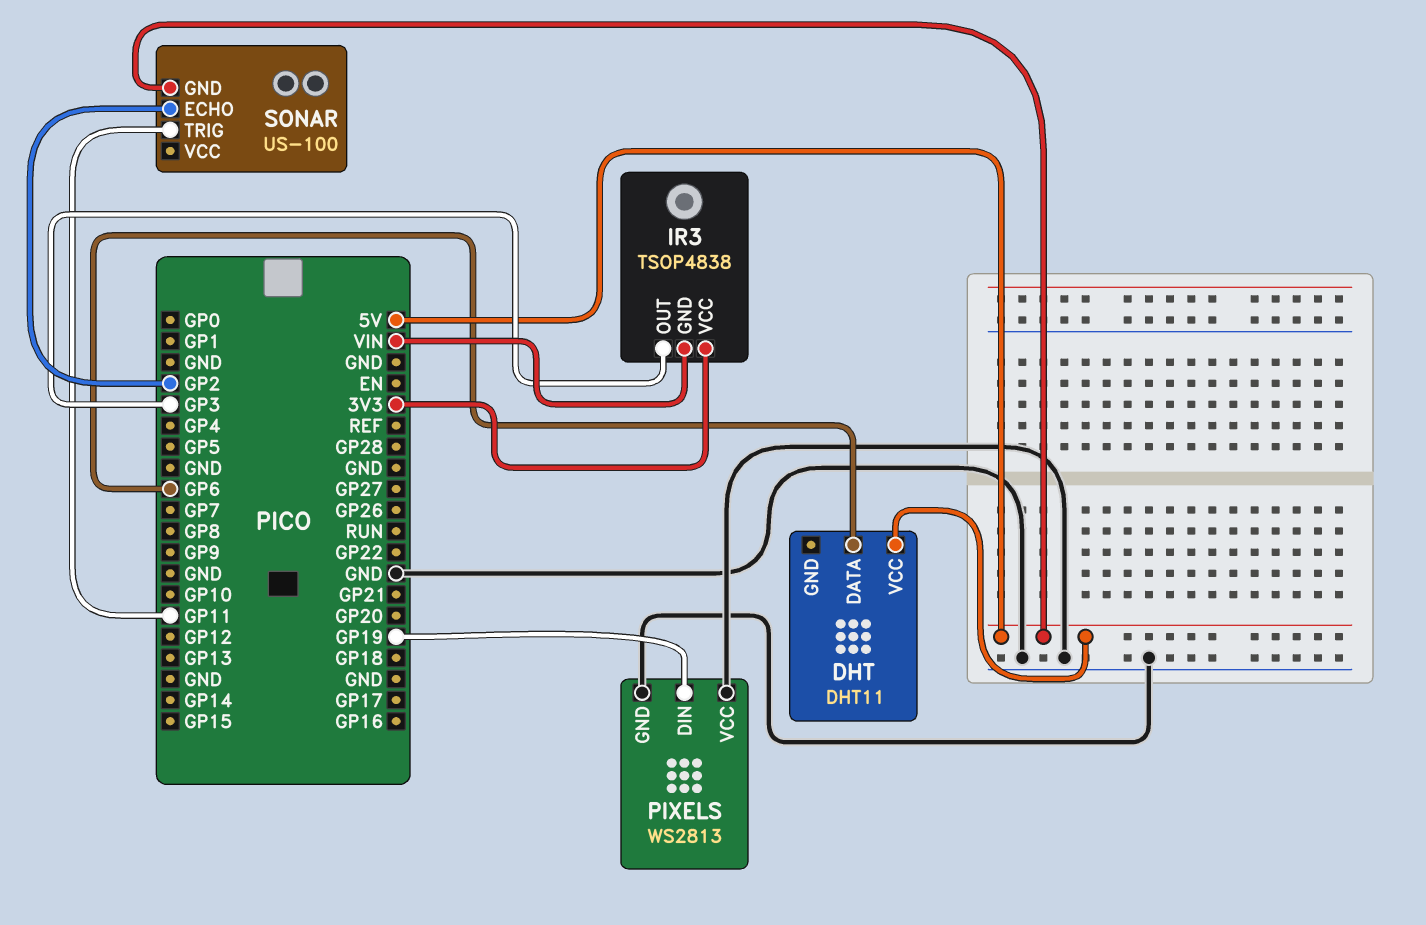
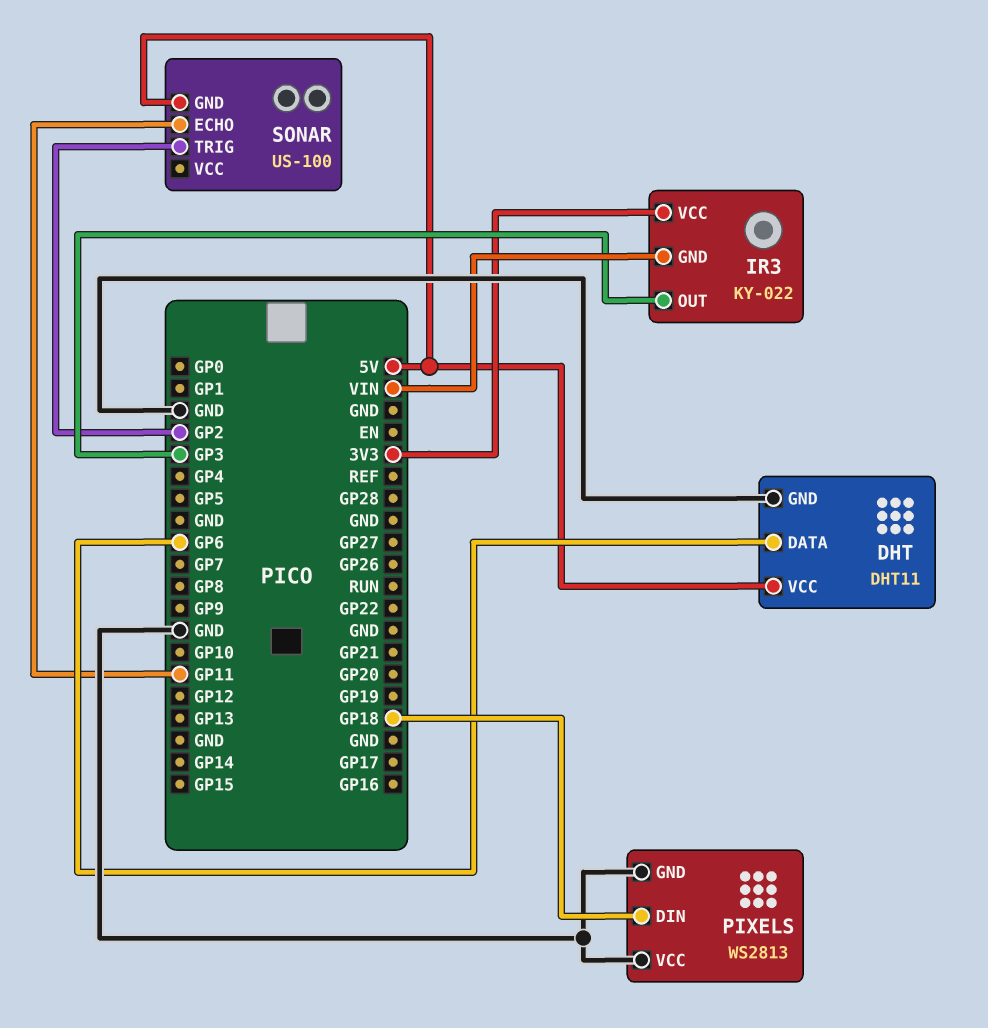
DHT pin GND: none -> GND
IR3: TSOP4838 -> KY-022
PIXELS pin DIN: GP19 -> GP18
SONAR pin ECHO: GP2 -> GP11
SONAR pin TRIG: GP11 -> GP2

